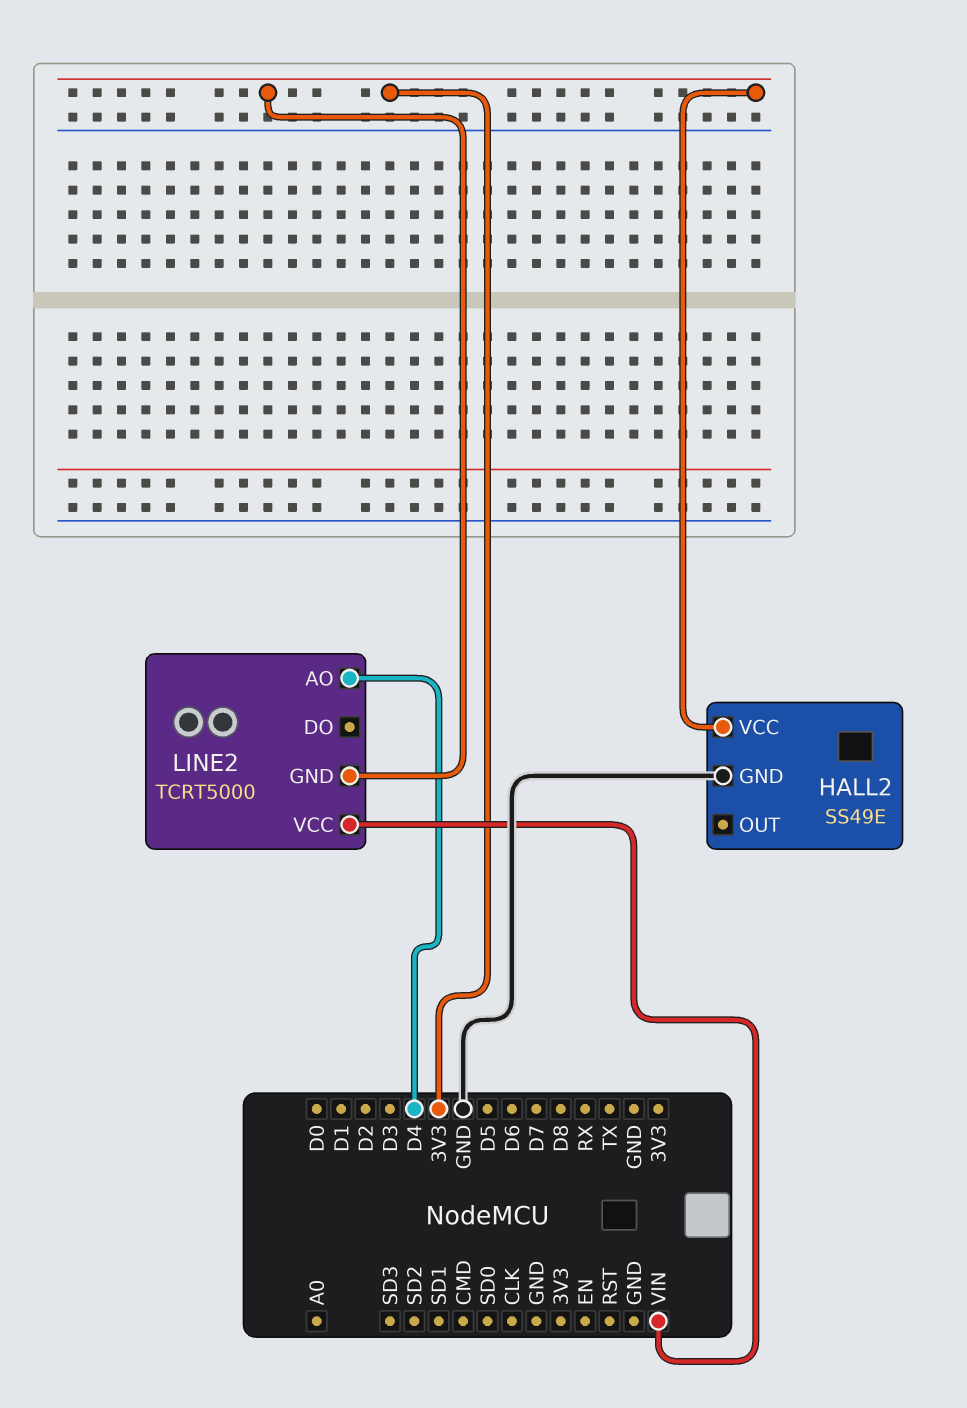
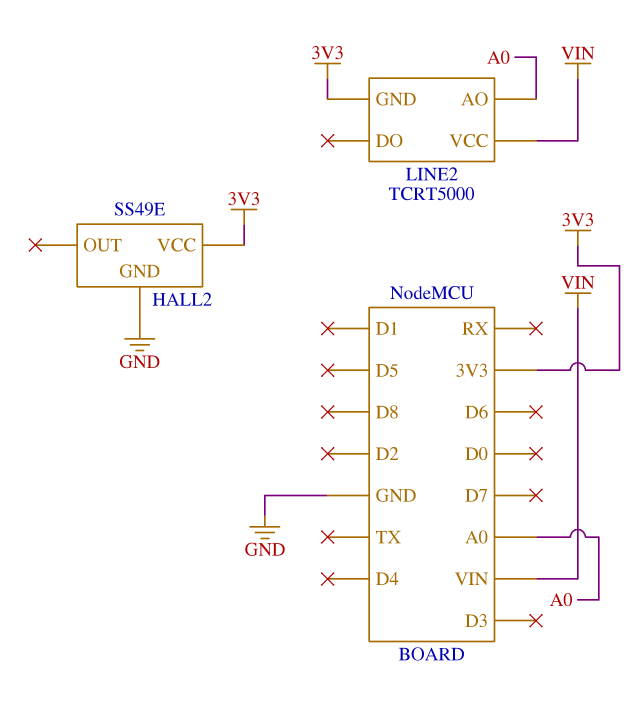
LINE2 pin AO: D4 -> A0

